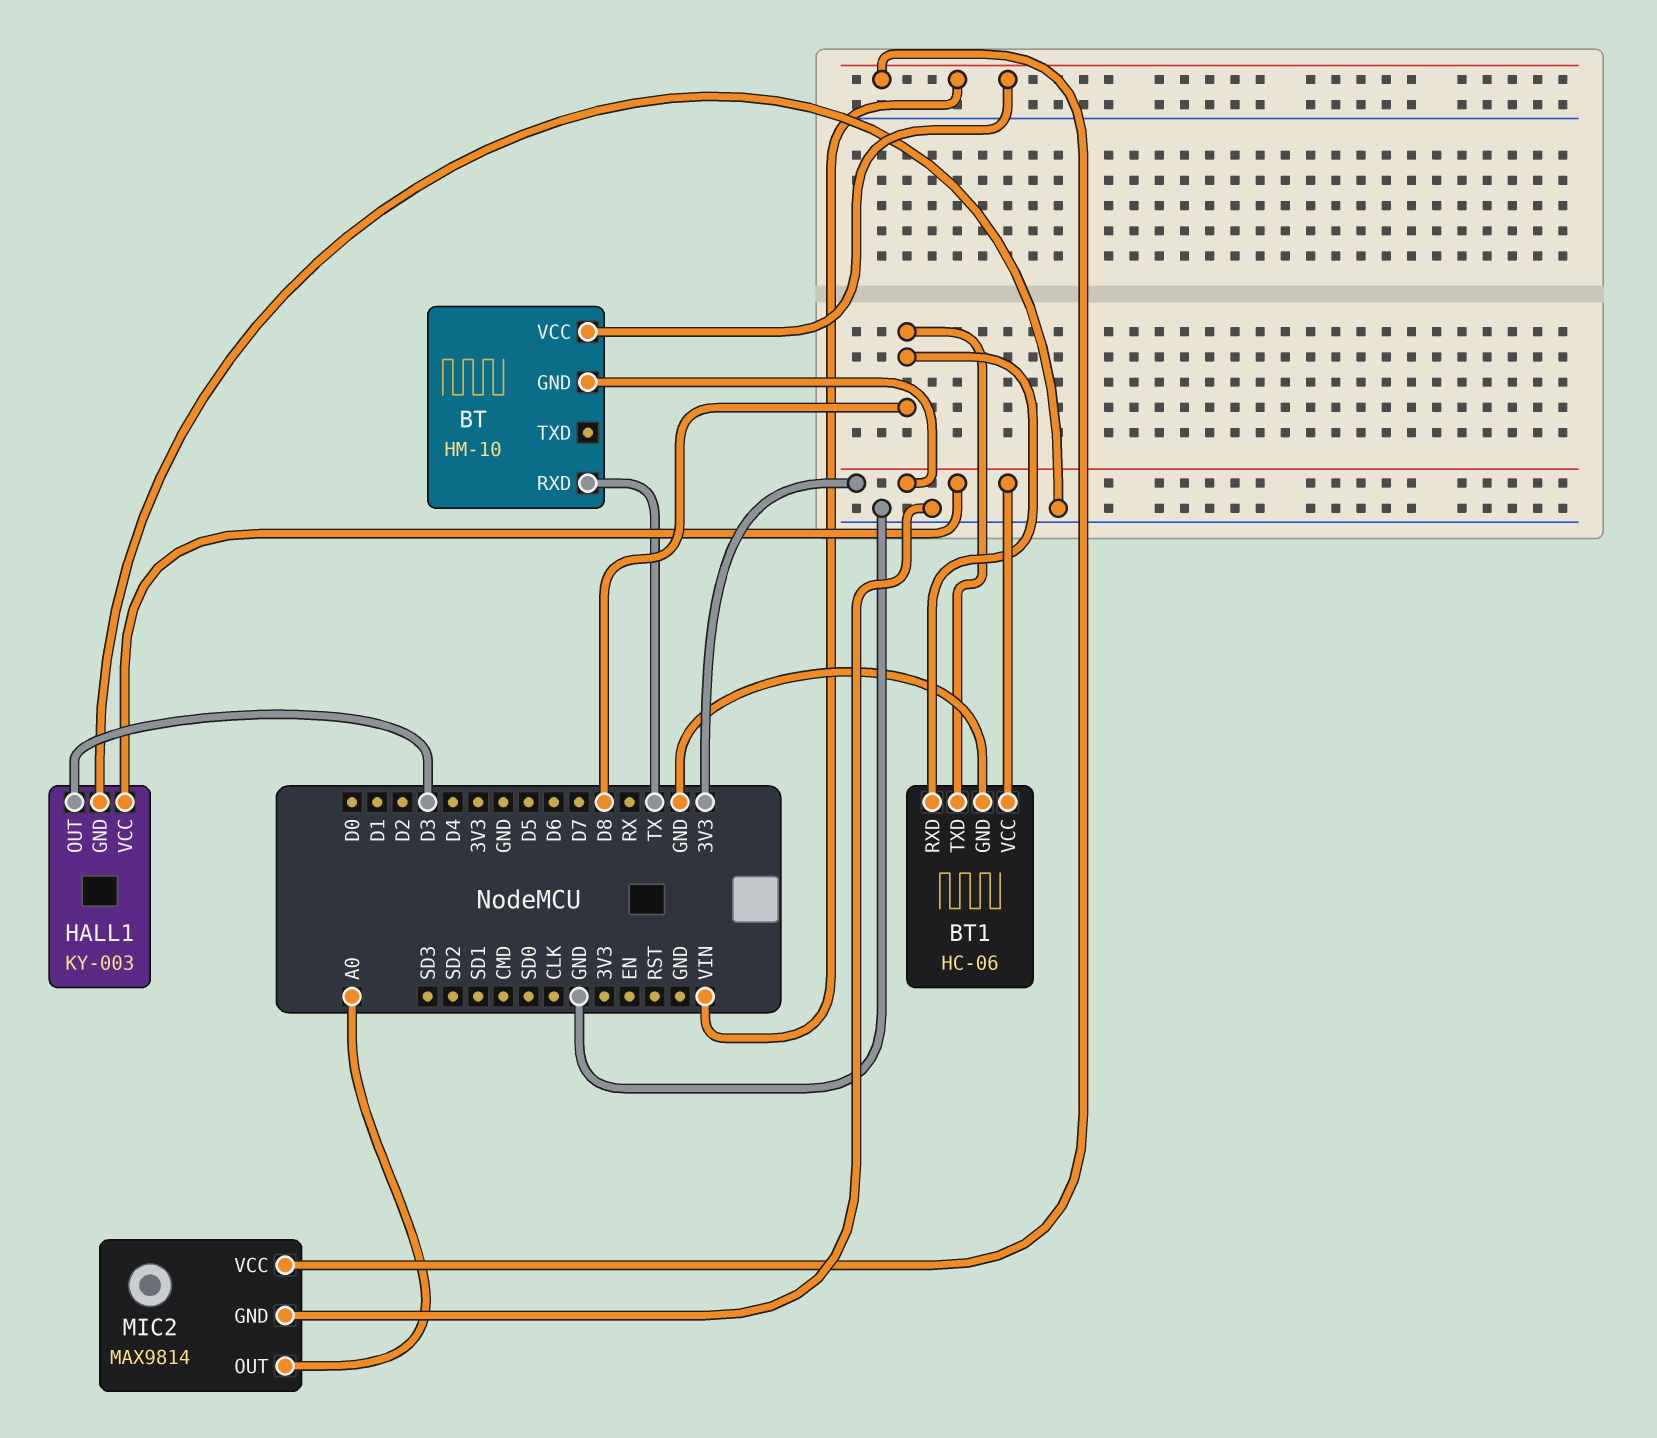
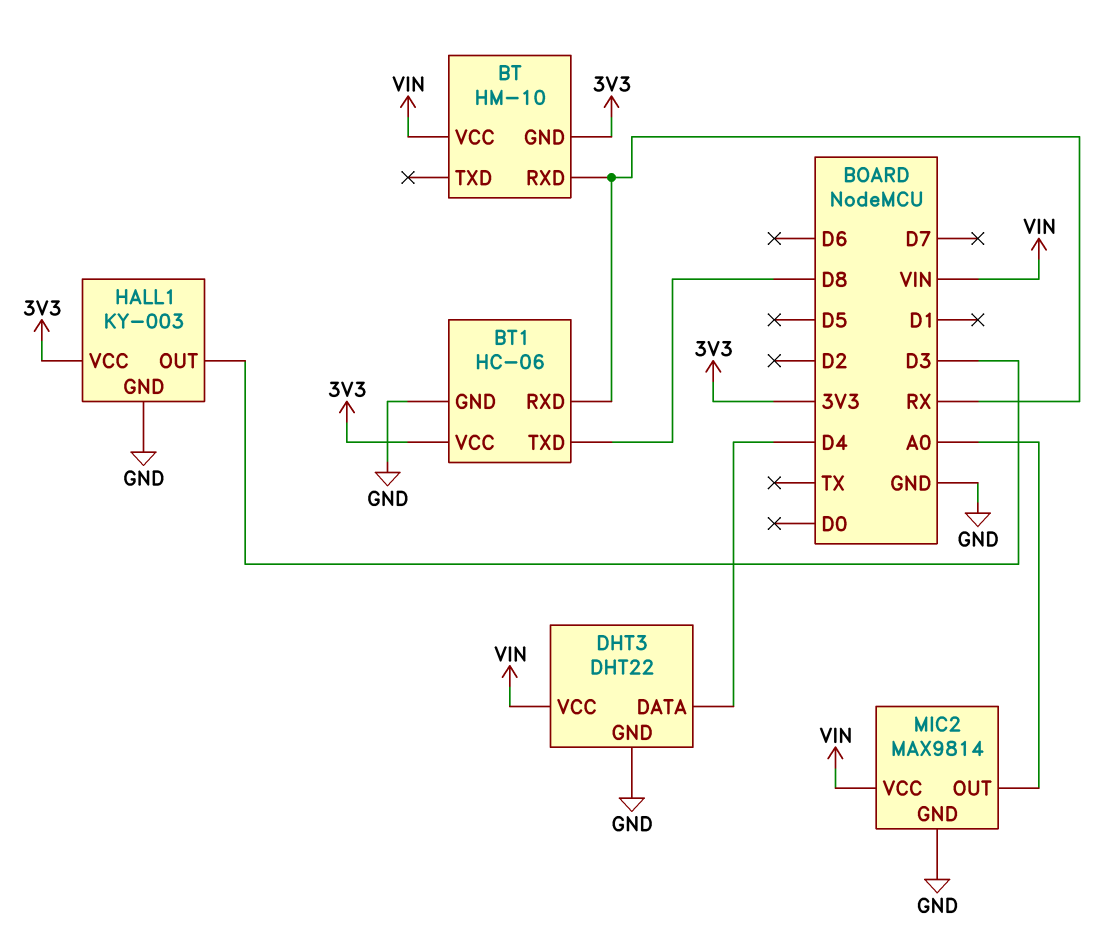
BT pin RXD: TX -> RX
BT1 pin RXD: D8 -> RX
DHT3: none -> DHT22
DHT3 pin DATA: none -> D4
DHT3 pin GND: none -> GND
DHT3 pin VCC: none -> VIN

